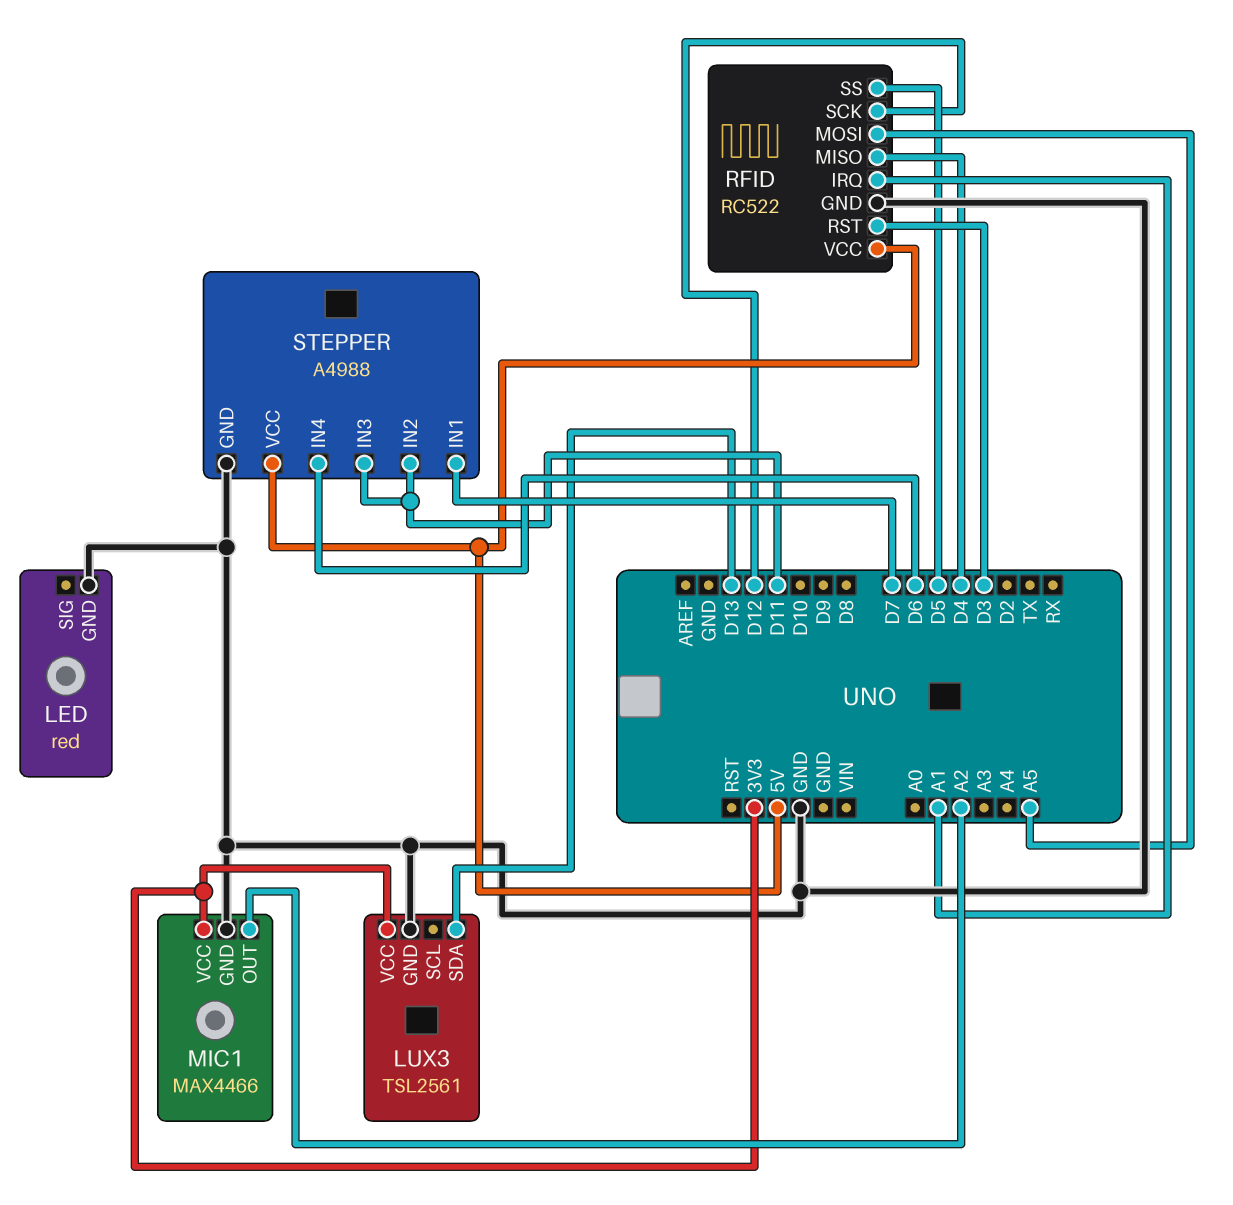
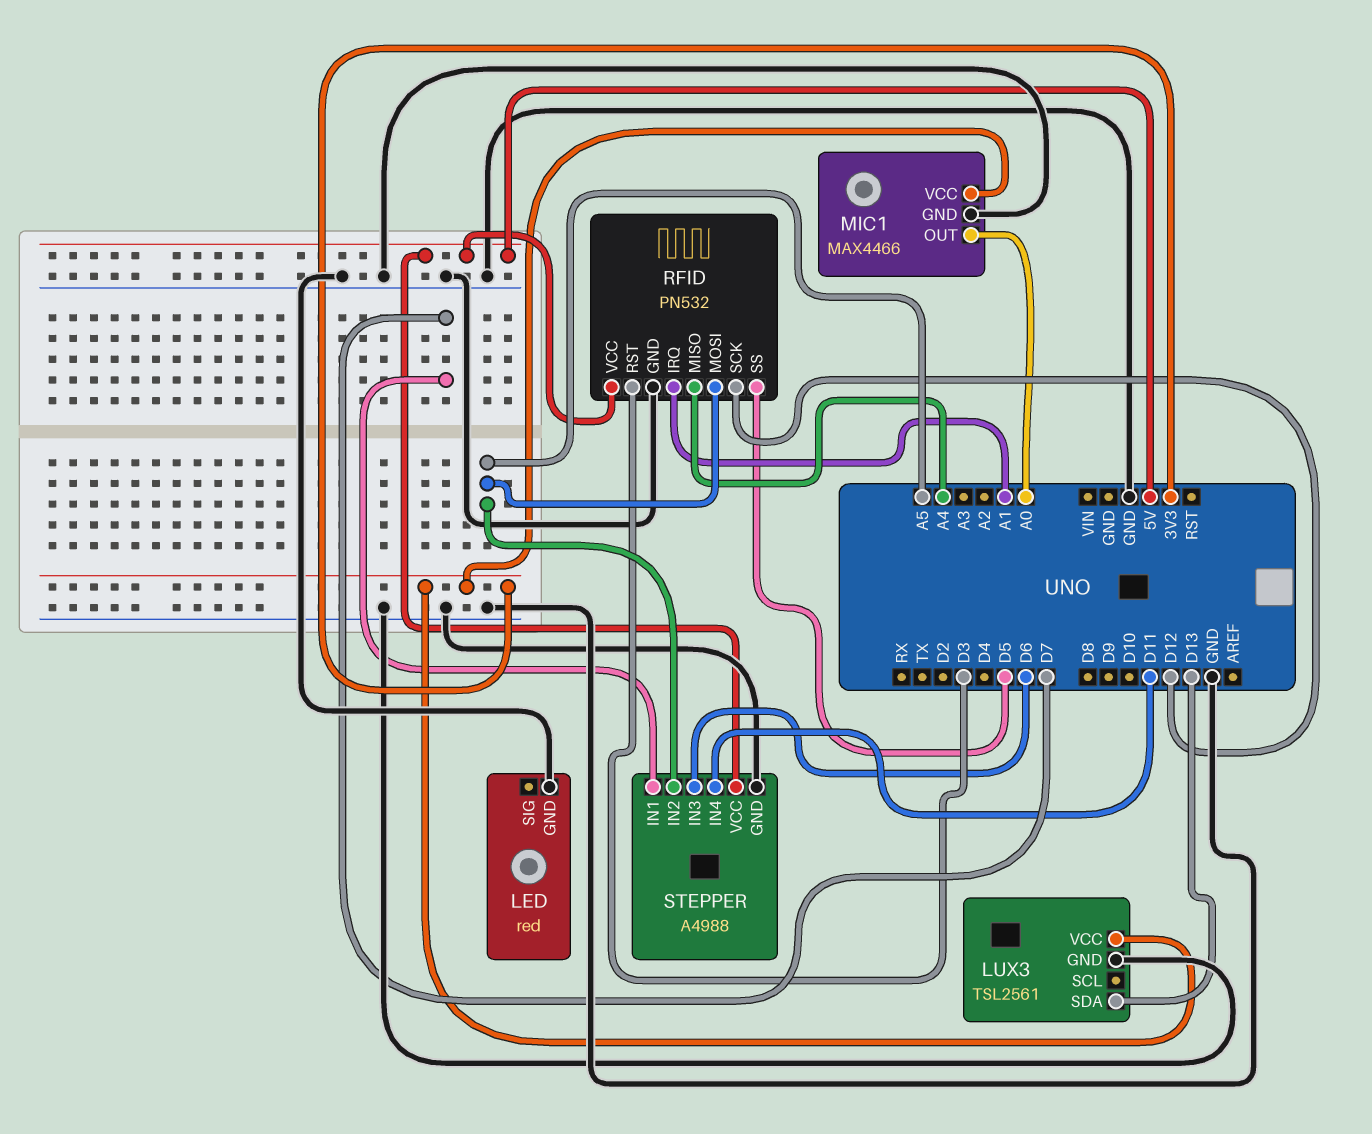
MIC1 pin OUT: A2 -> A0
RFID: RC522 -> PN532
RFID pin MISO: D4 -> A4
STEPPER pin IN2: D11 -> A5
STEPPER pin IN3: D11 -> D6
STEPPER pin IN4: D6 -> D11

